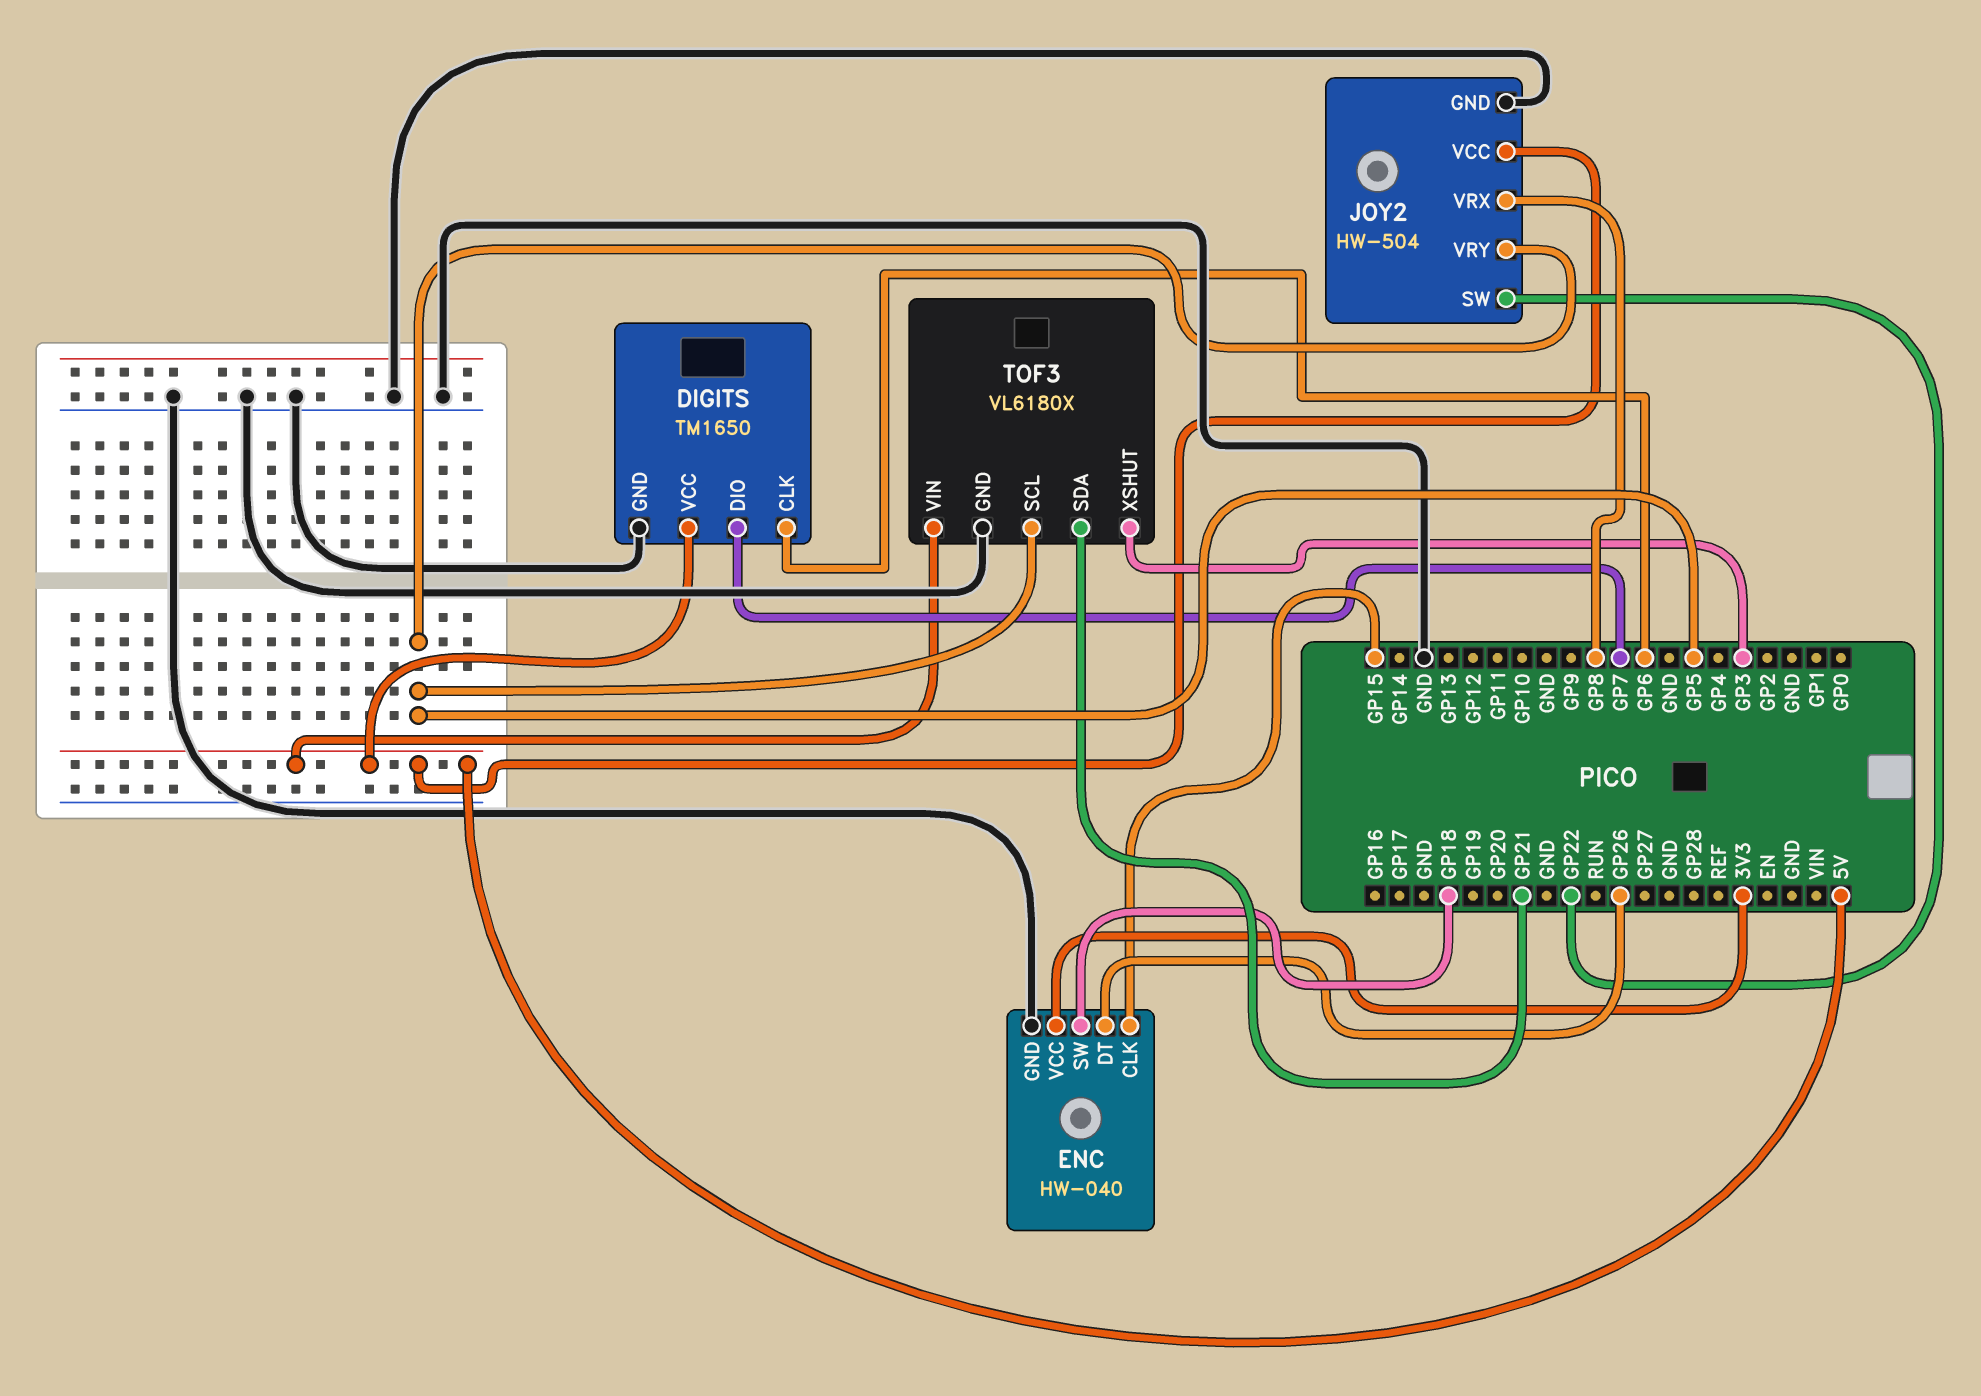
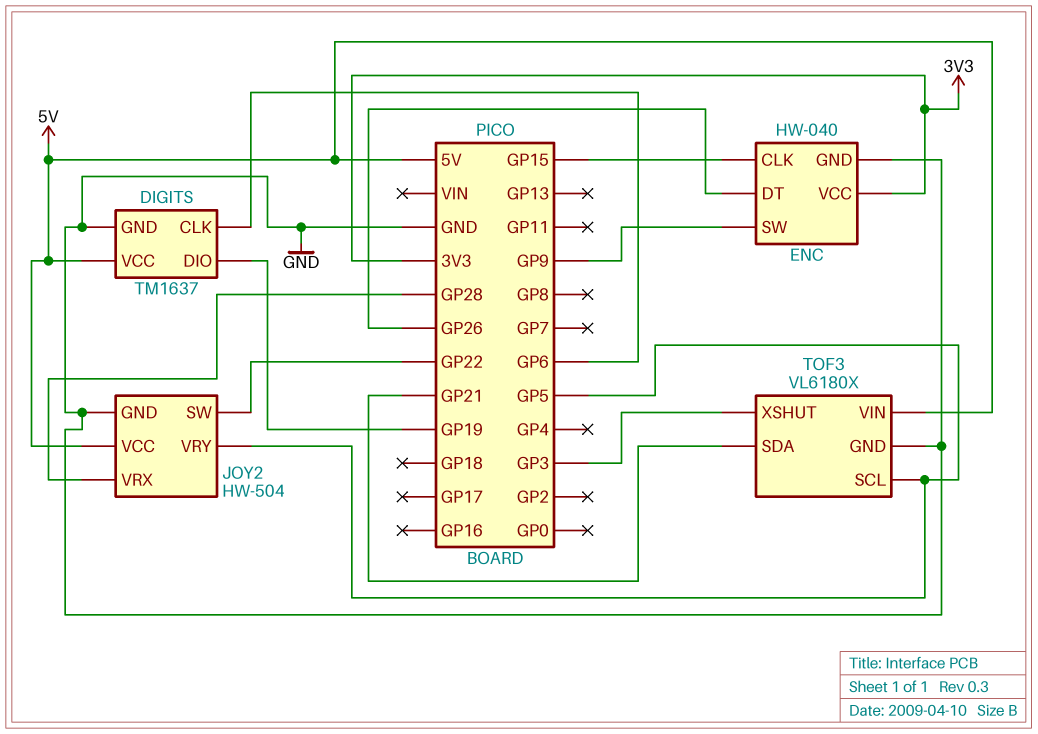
DIGITS: TM1650 -> TM1637
DIGITS pin DIO: GP7 -> GP19
ENC pin SW: GP18 -> GP9
JOY2 pin VRX: GP8 -> GP28

